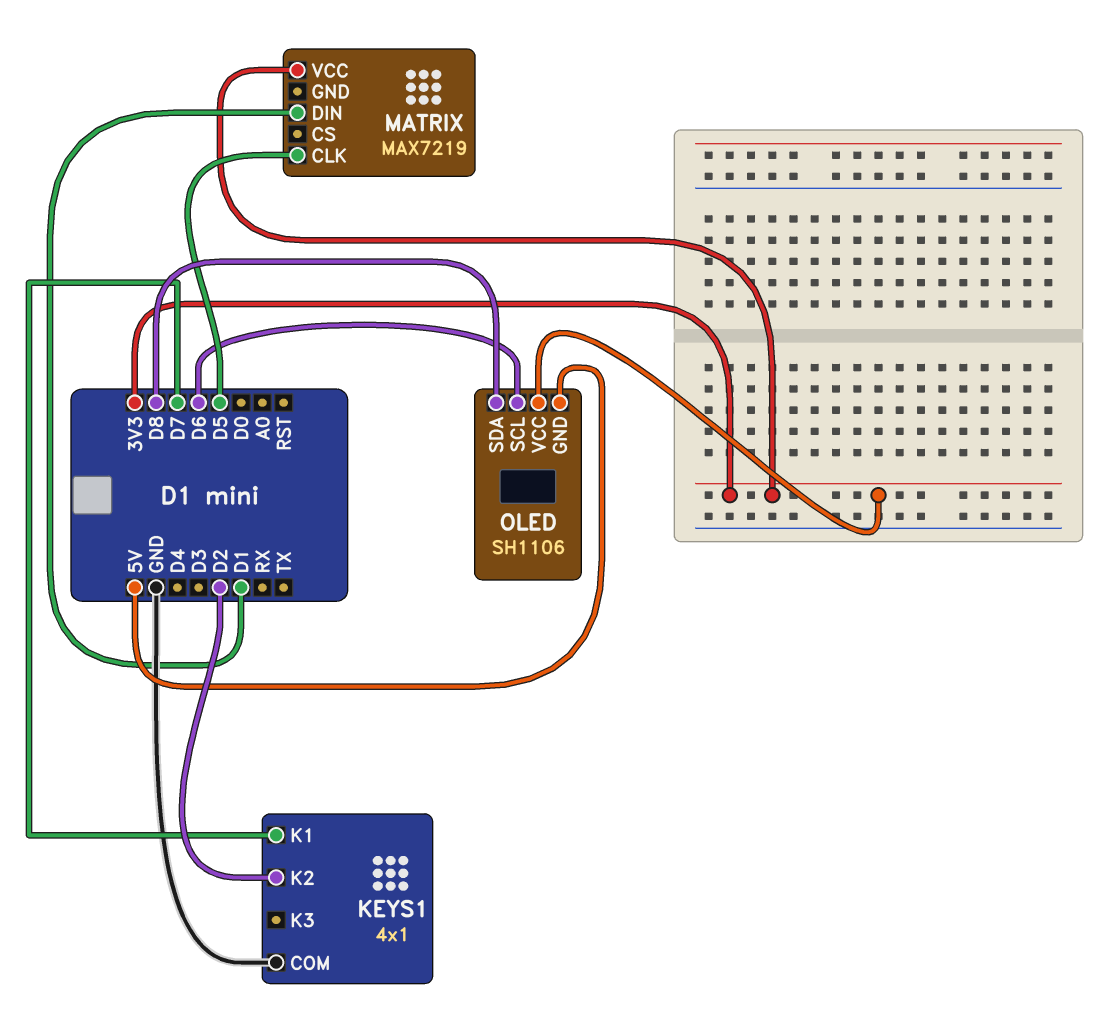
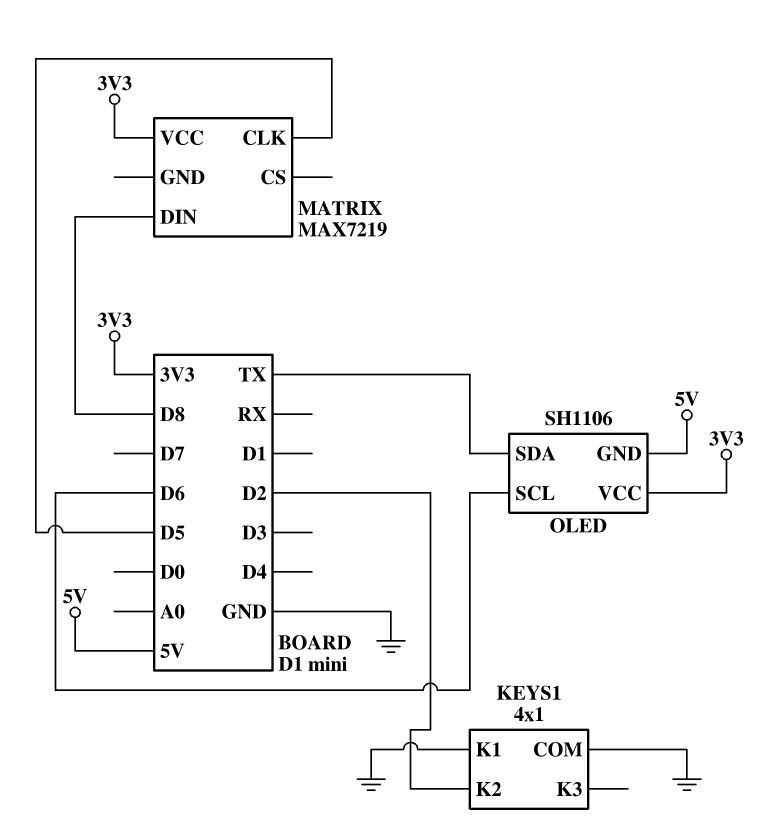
KEYS1 pin K1: D7 -> GND
MATRIX pin DIN: D1 -> D8
OLED pin SDA: D8 -> TX

